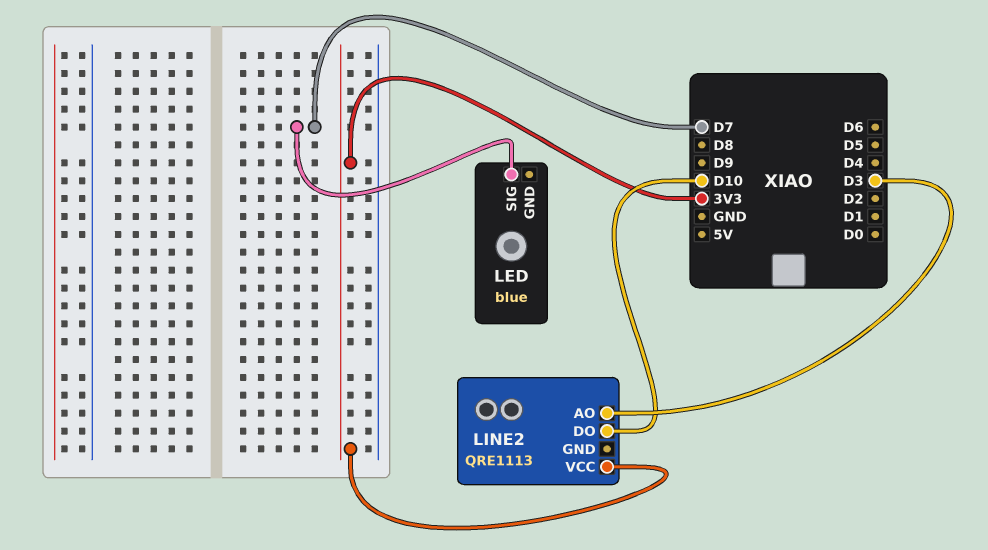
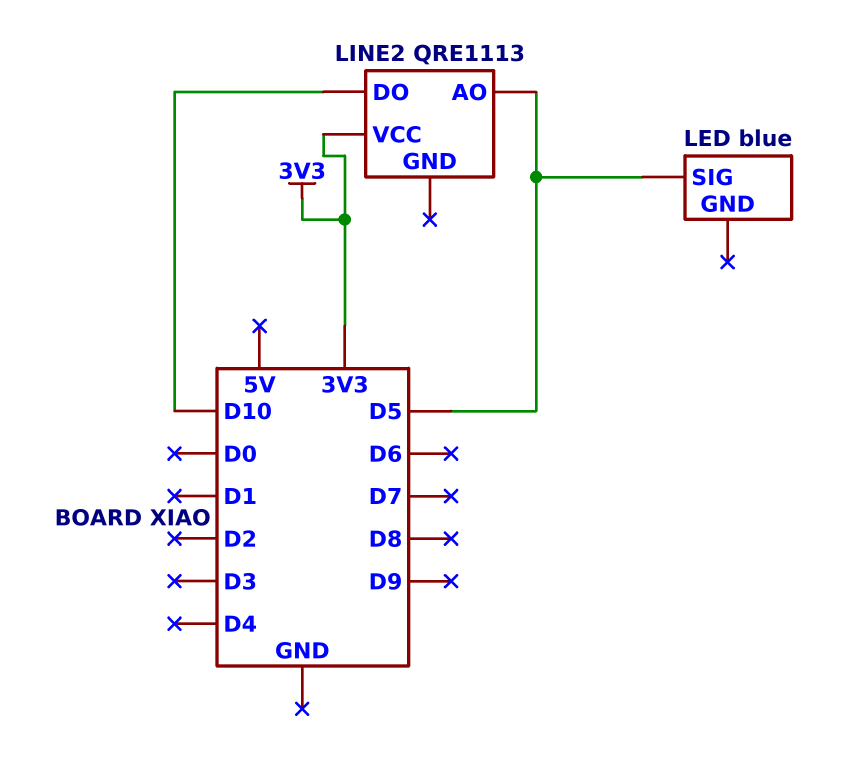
LED pin SIG: D7 -> D5
LINE2 pin AO: D3 -> D5

